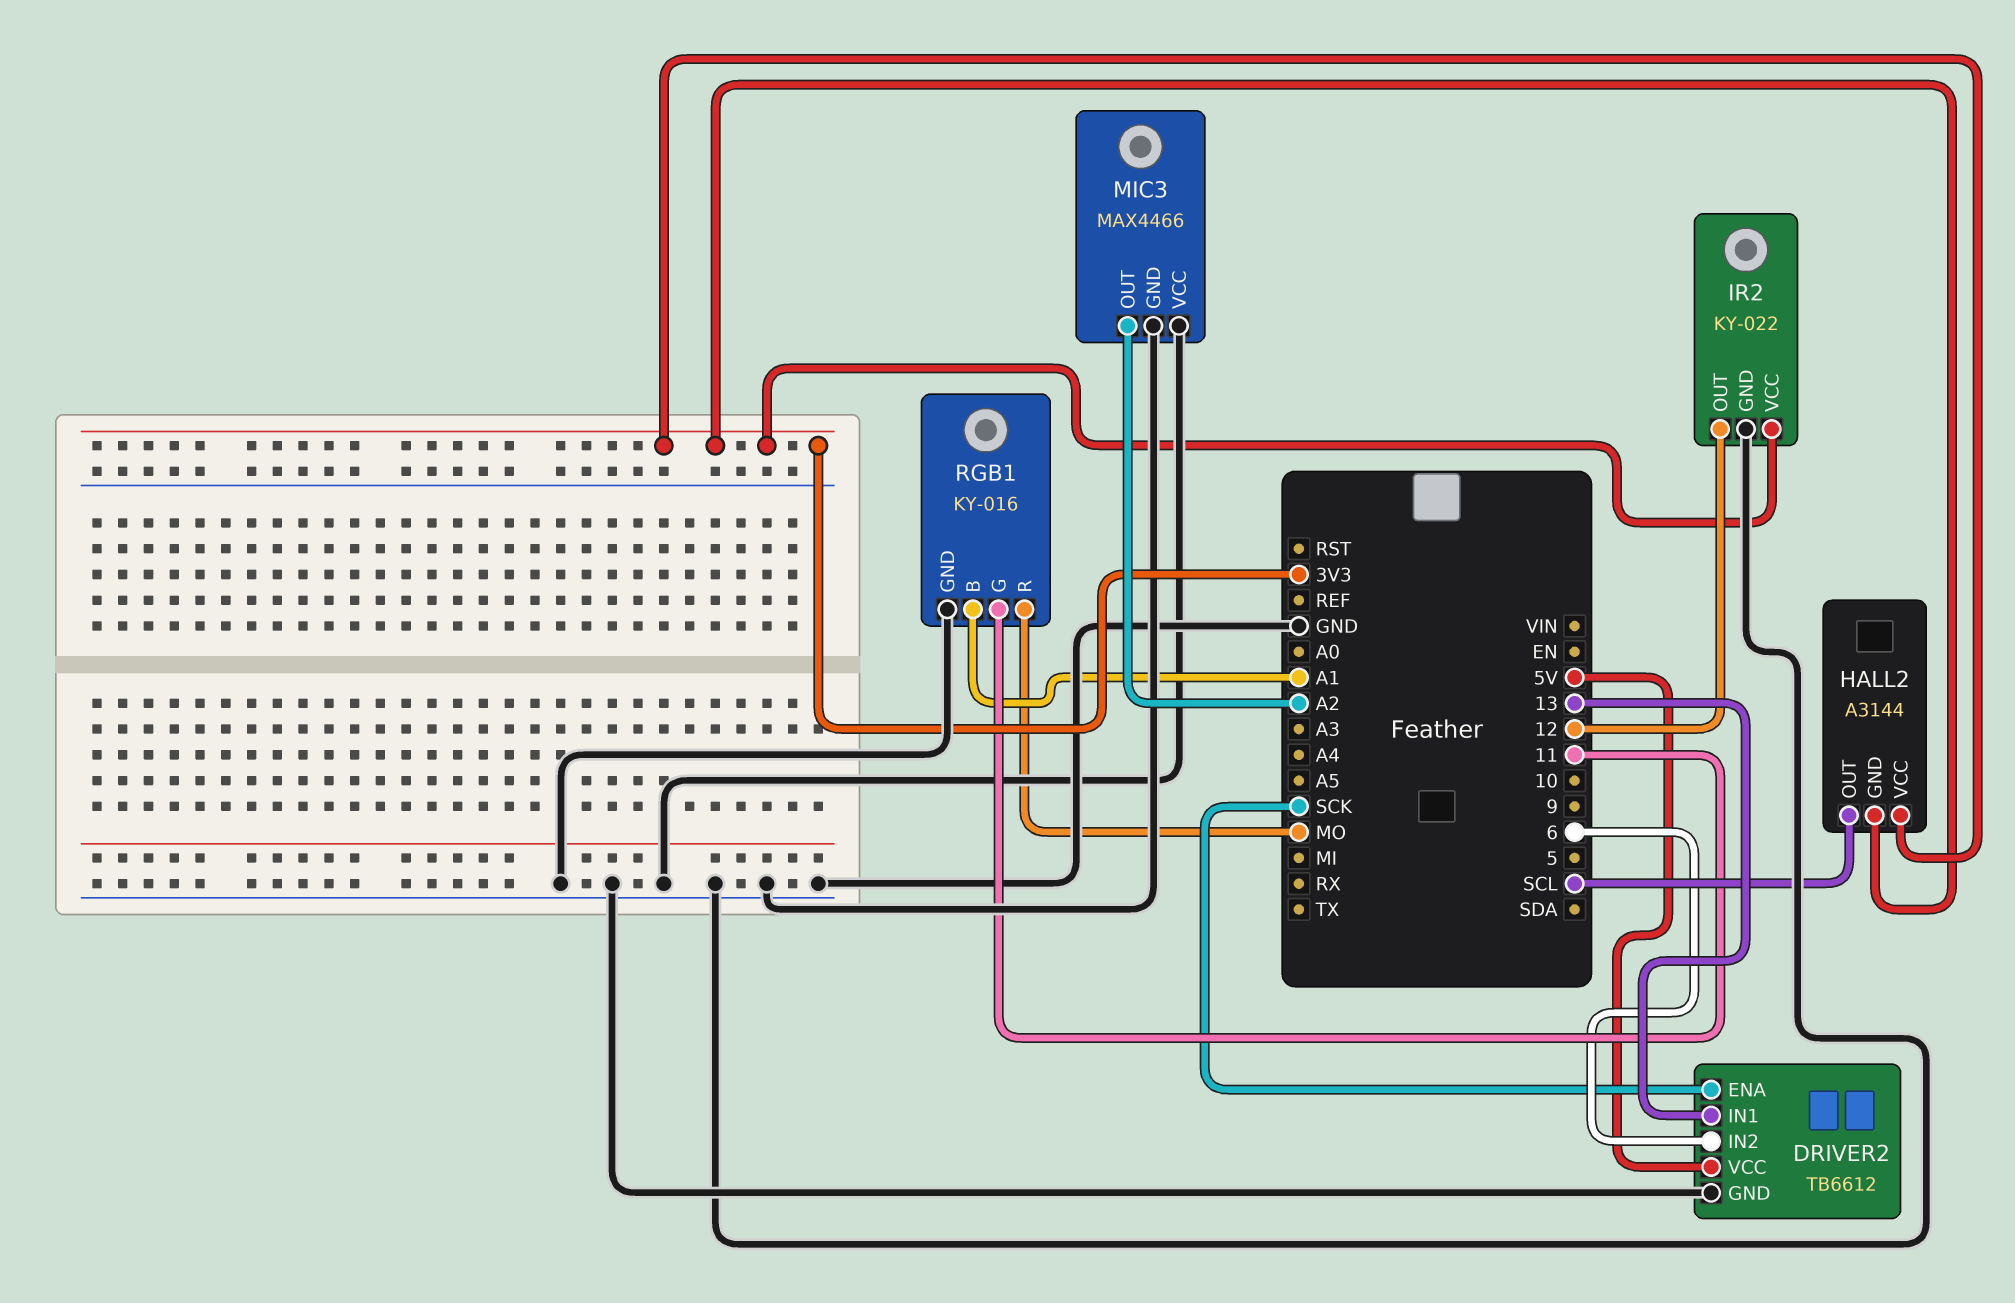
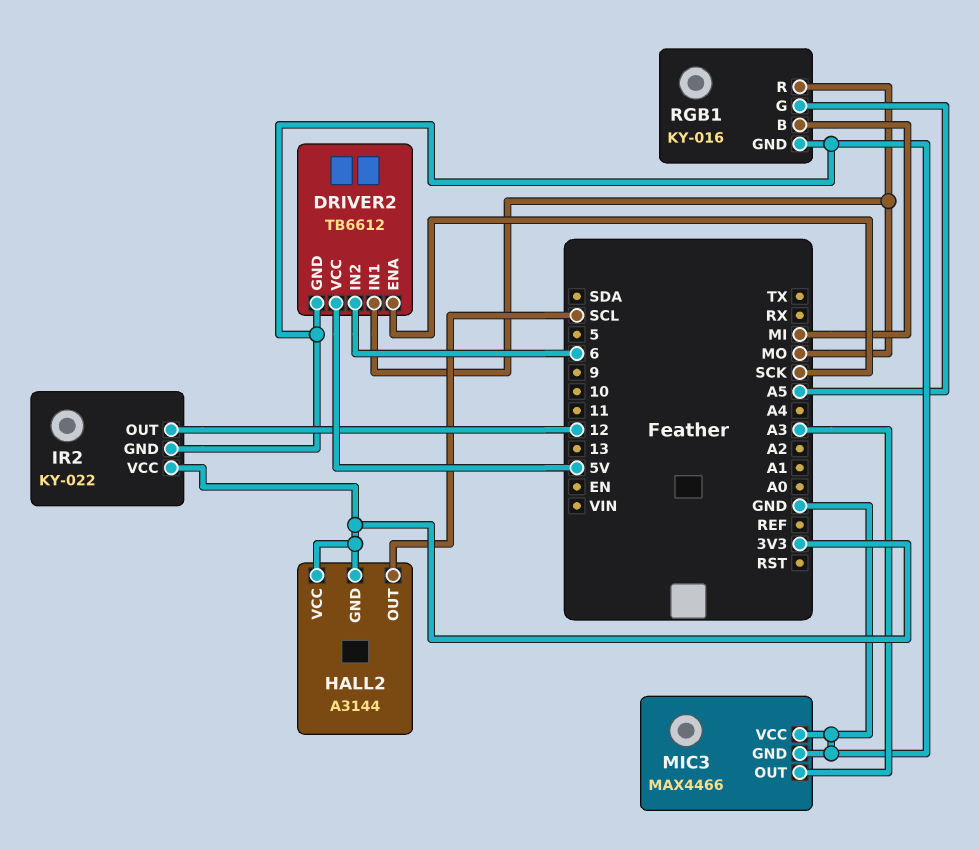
DRIVER2 pin IN1: 13 -> MO
MIC3 pin OUT: A2 -> A3
RGB1 pin B: A1 -> MI
RGB1 pin G: 11 -> A5

